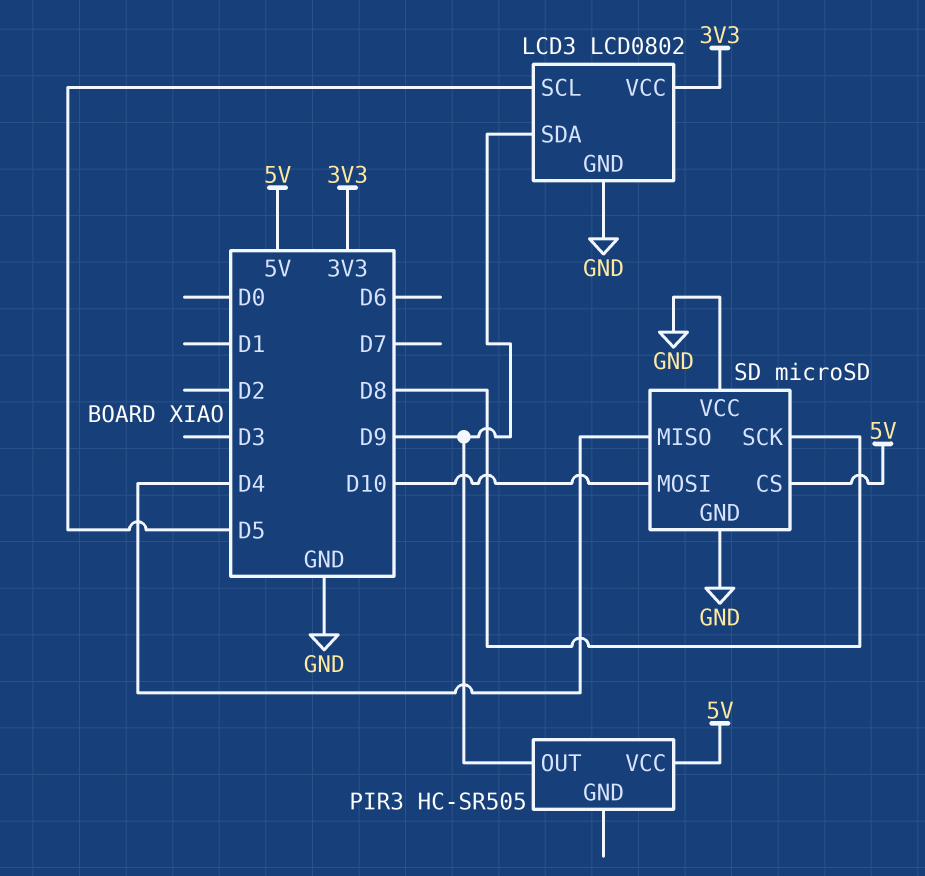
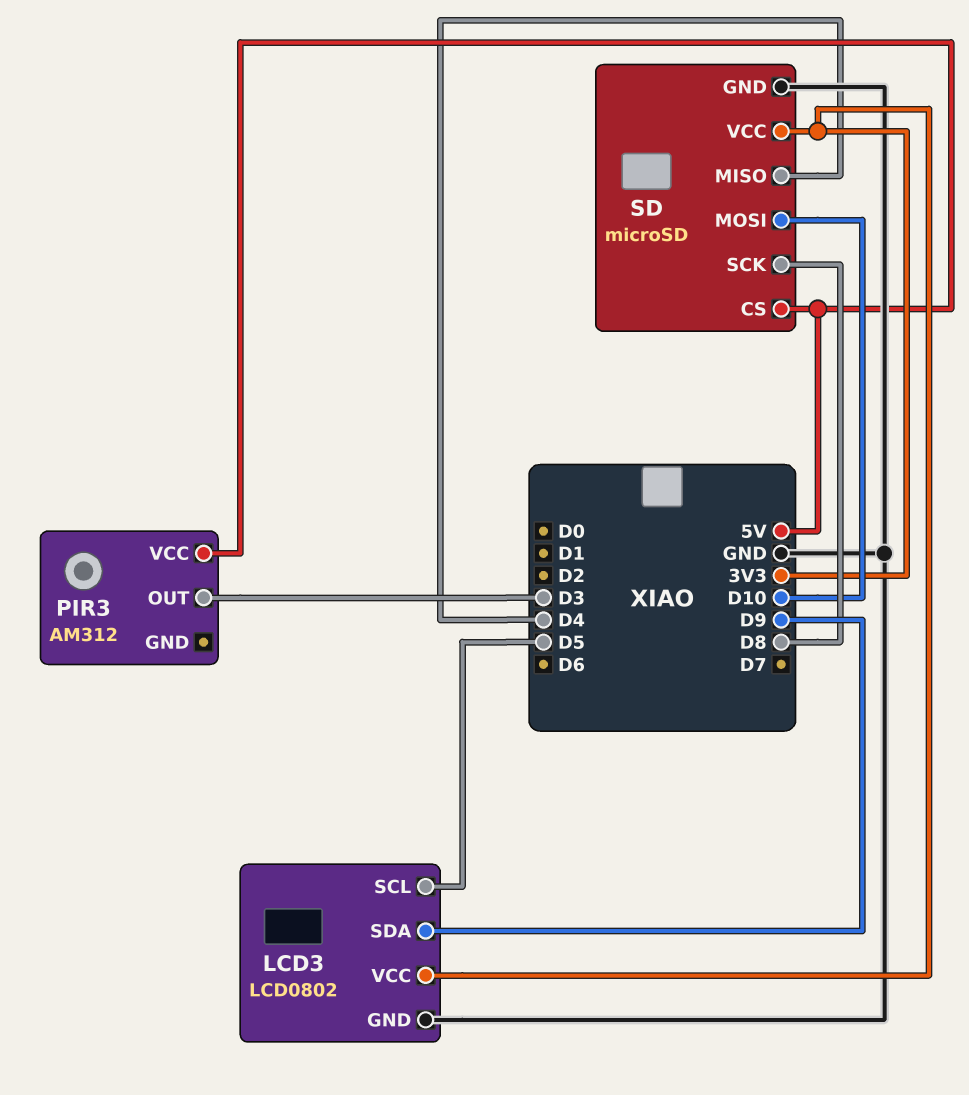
PIR3: HC-SR505 -> AM312
PIR3 pin OUT: D9 -> D3
SD pin VCC: GND -> 3V3

